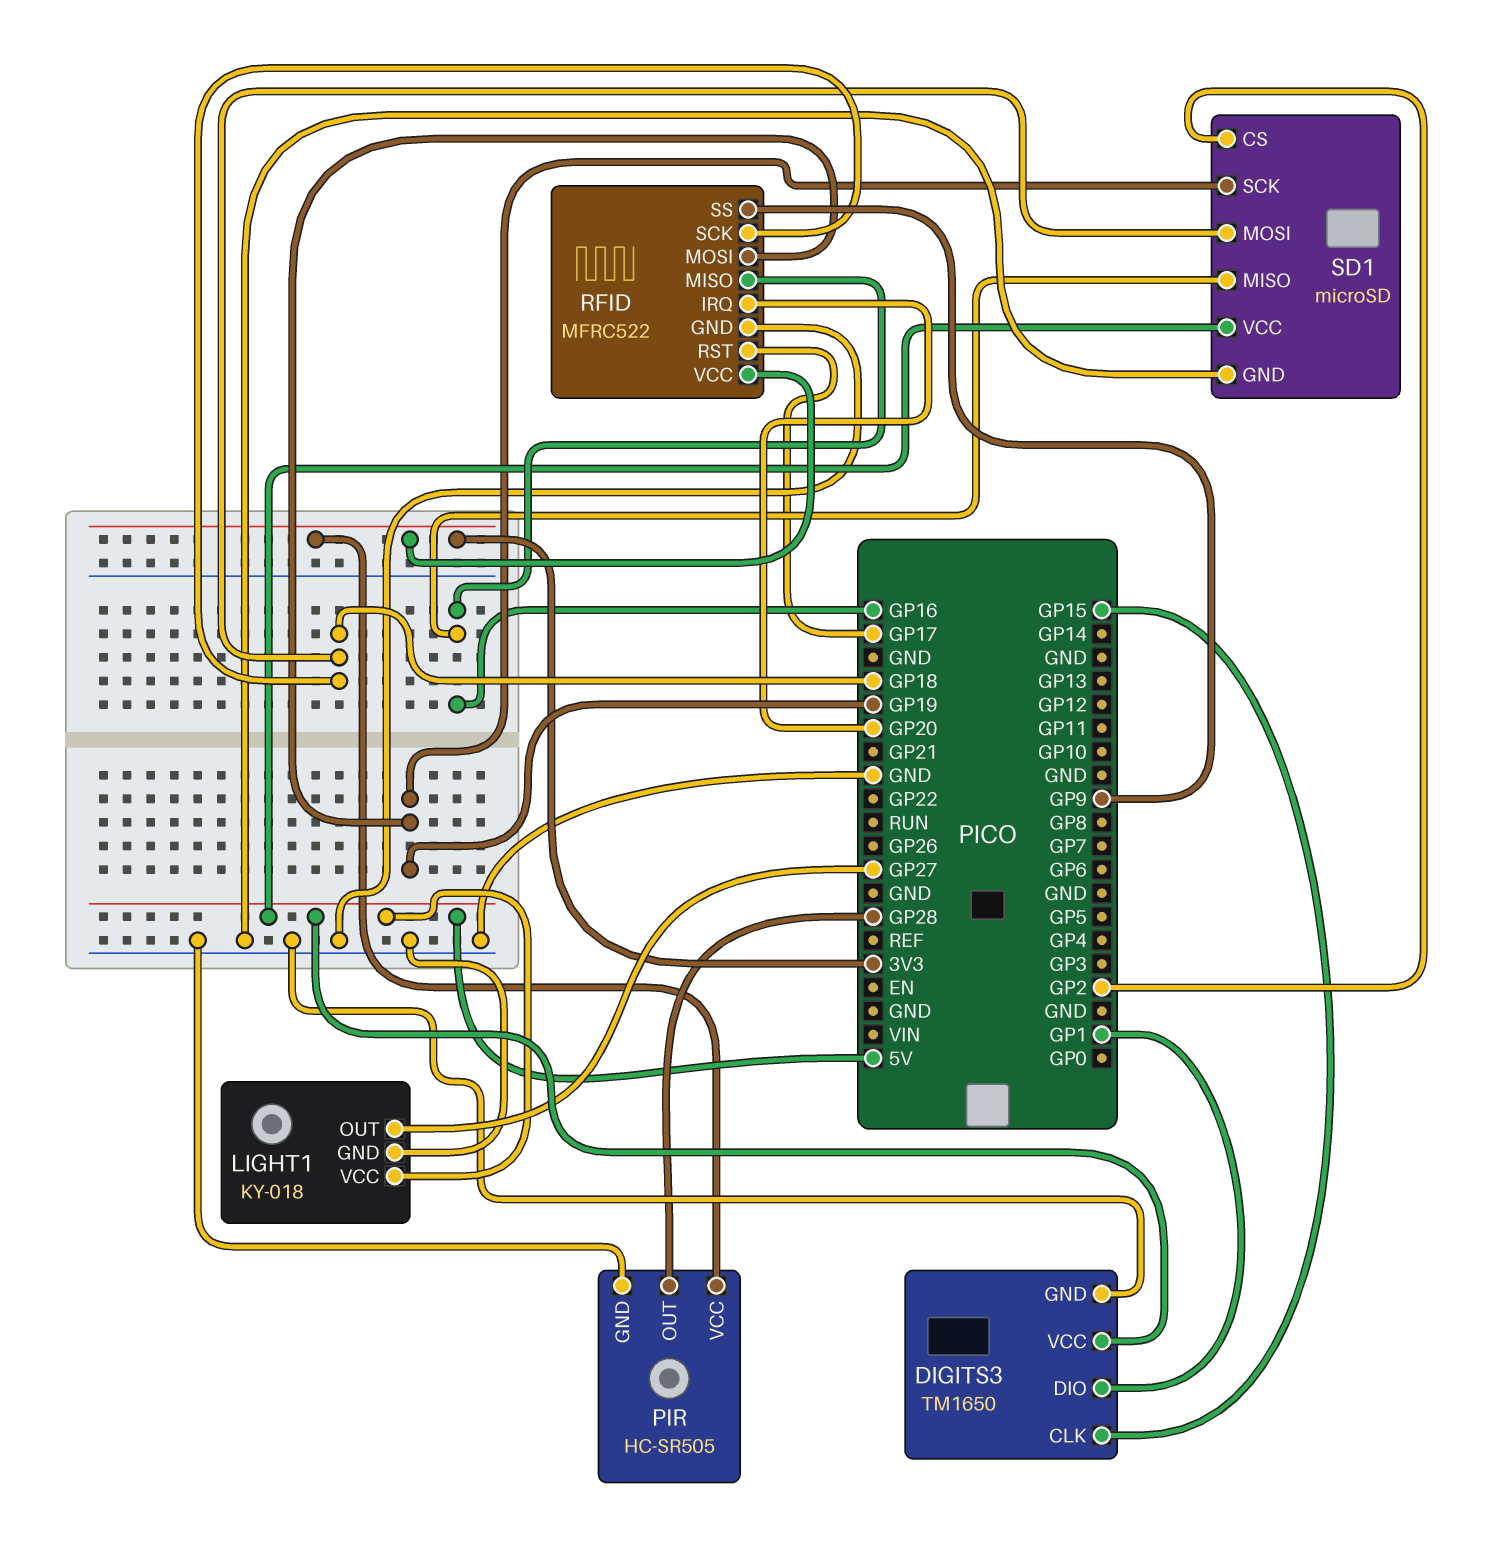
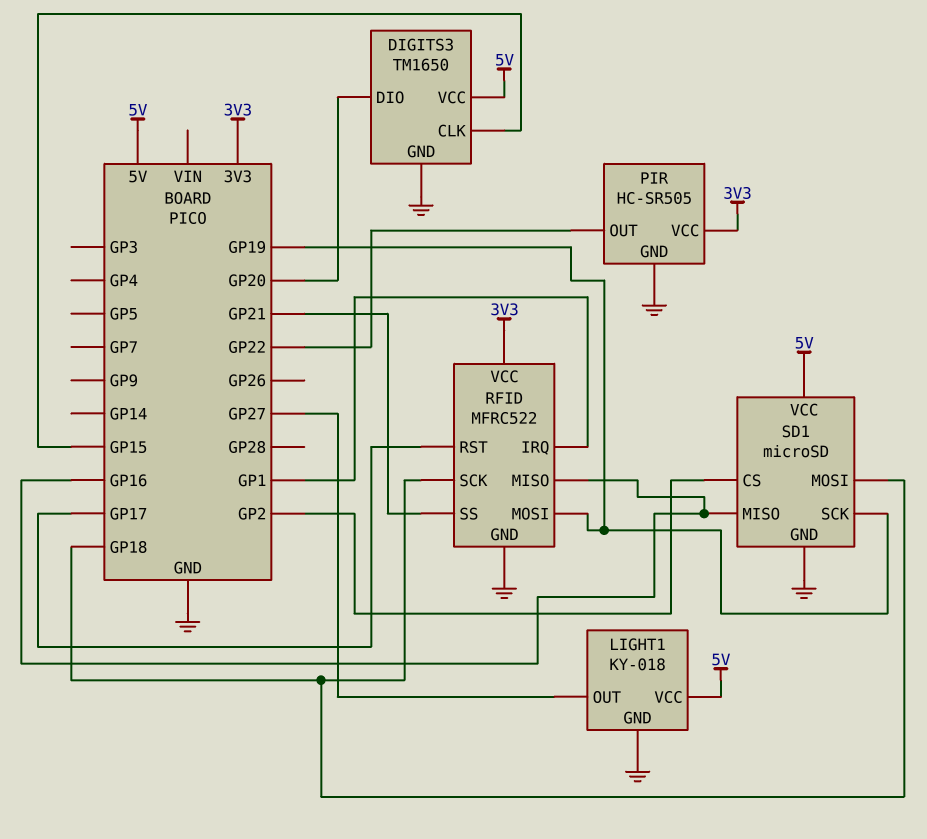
DIGITS3 pin DIO: GP1 -> GP20
PIR pin OUT: GP28 -> GP22
RFID pin IRQ: GP20 -> GP1
RFID pin SS: GP9 -> GP21

